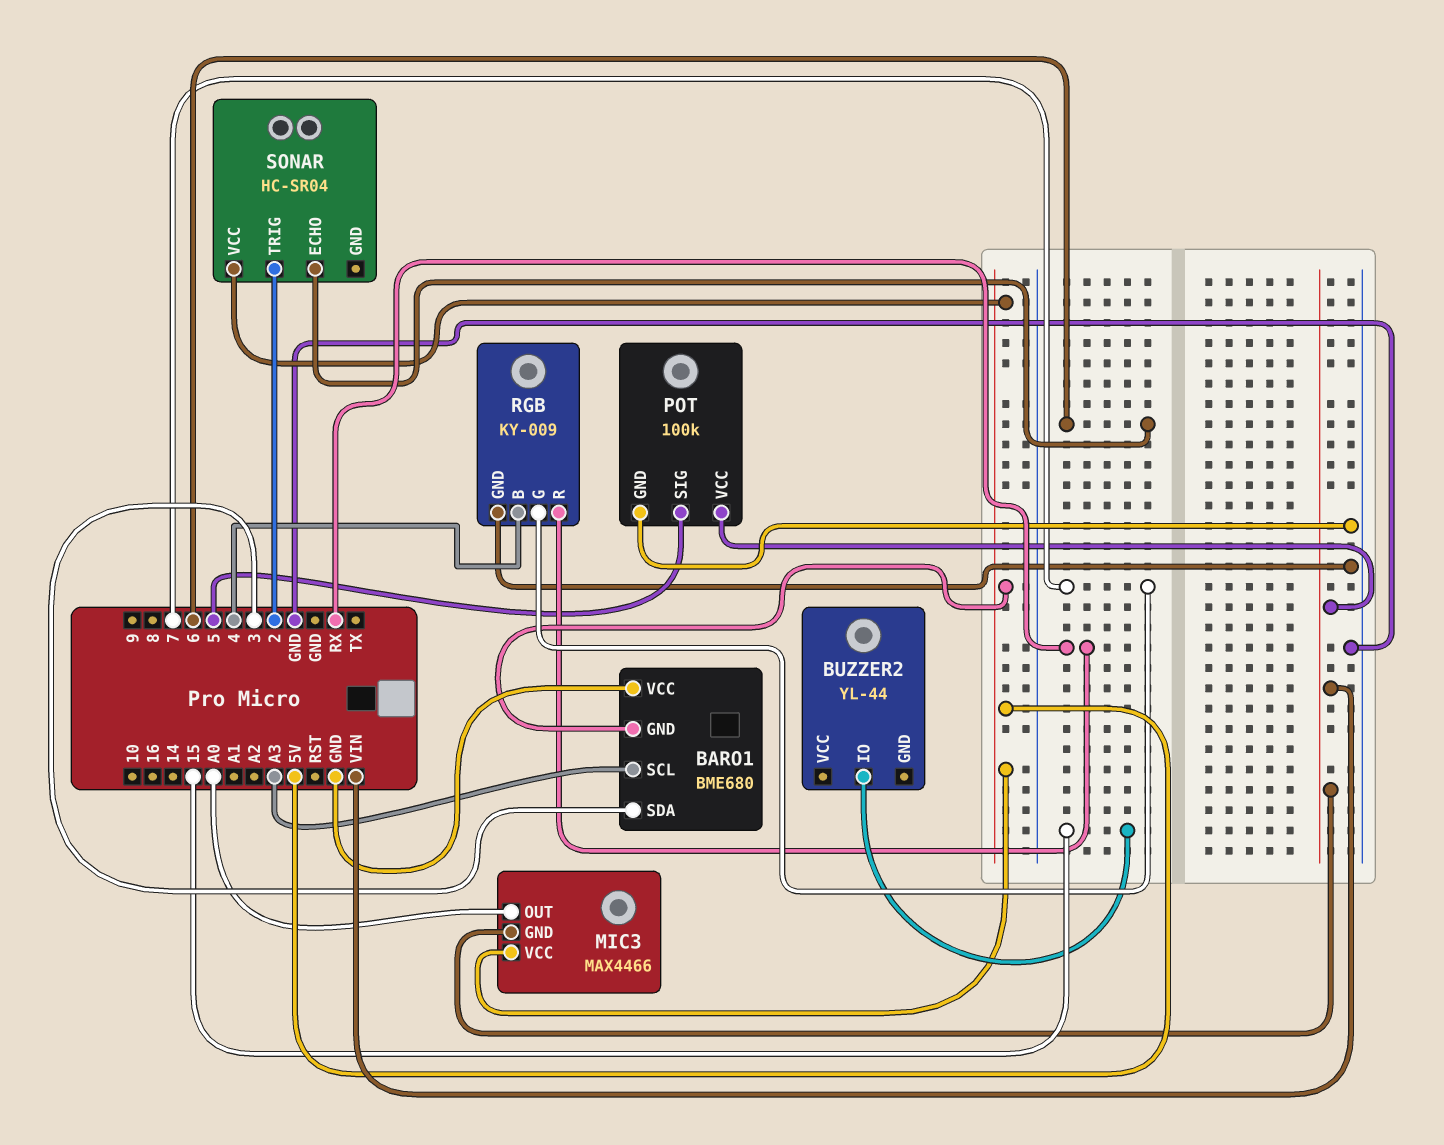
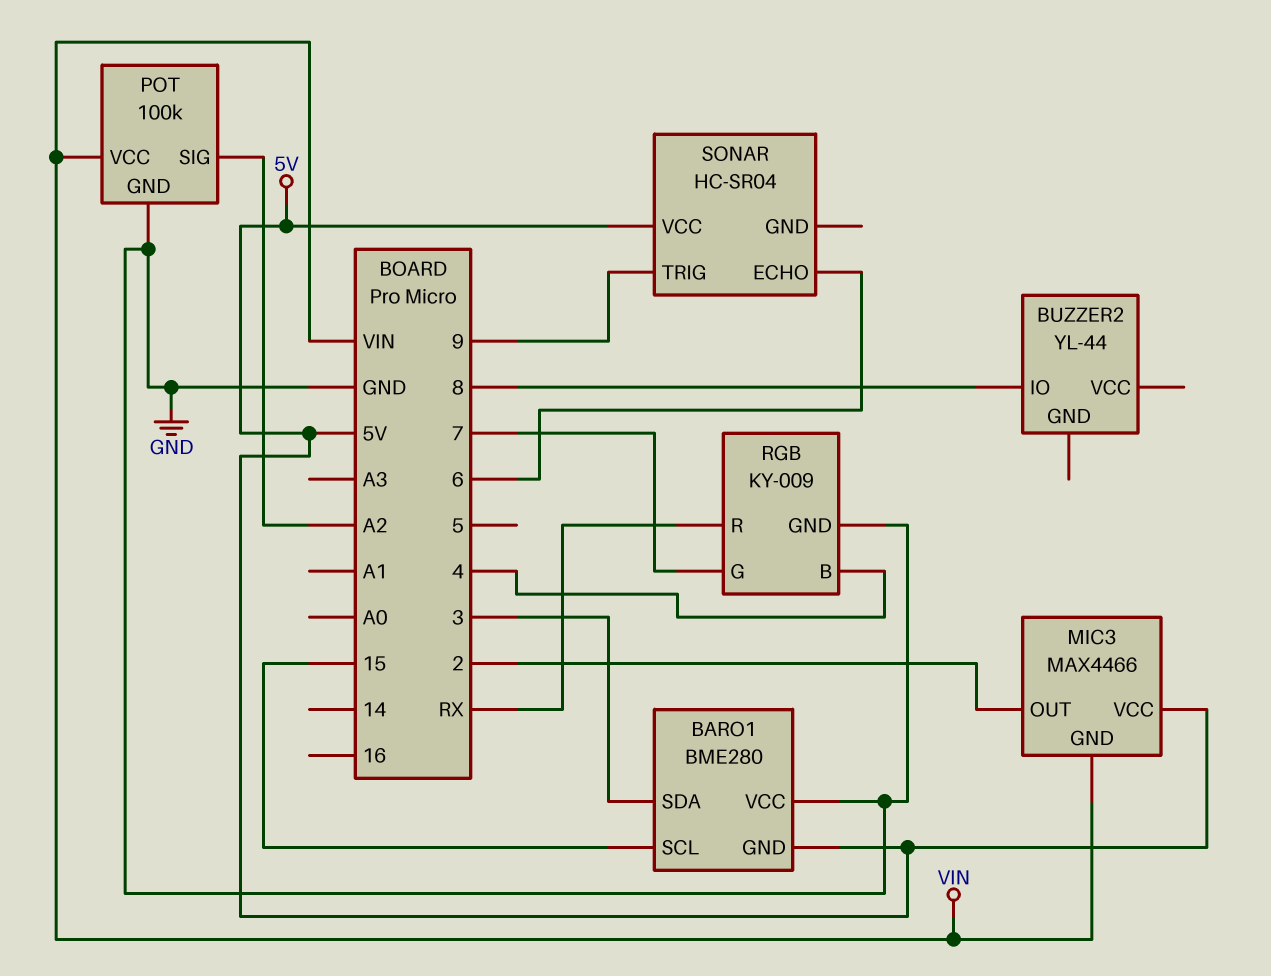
BARO1: BME680 -> BME280
BARO1 pin SCL: A3 -> 15
BUZZER2 pin IO: 15 -> 8
MIC3 pin OUT: A0 -> 2
POT pin SIG: 5 -> A2
SONAR pin TRIG: 2 -> 9

